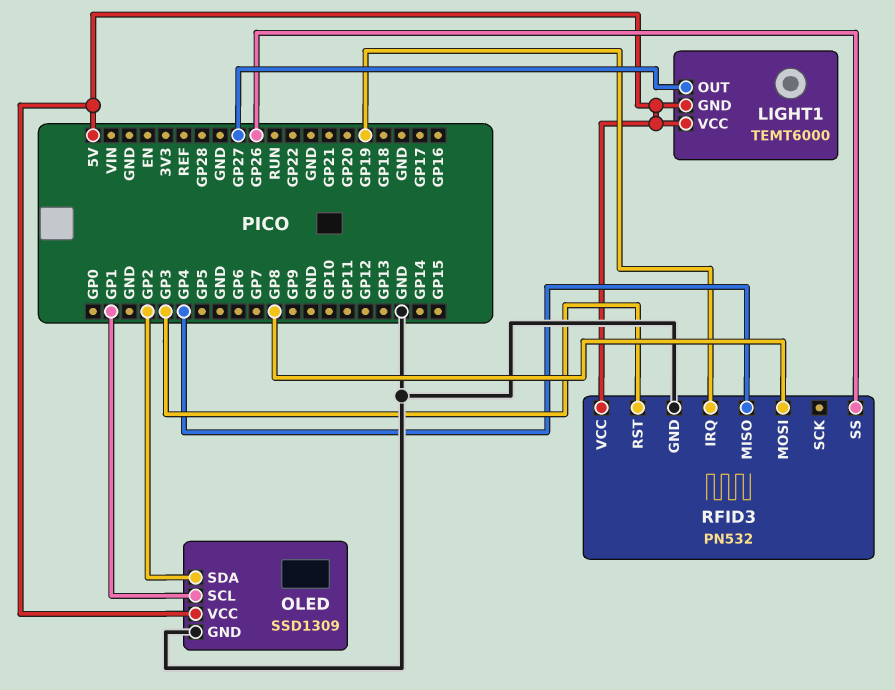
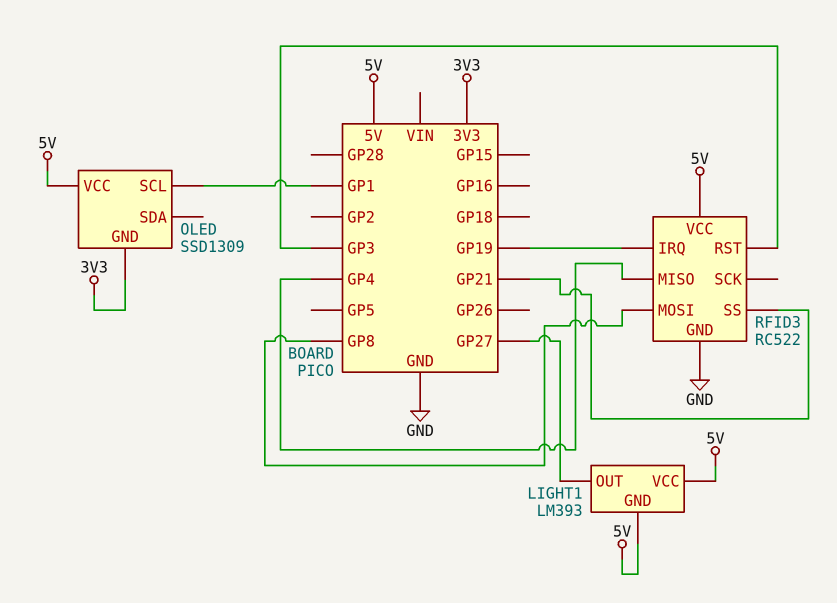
LIGHT1: TEMT6000 -> LM393
OLED pin GND: GND -> 3V3
OLED pin SDA: GP2 -> none
RFID3: PN532 -> RC522
RFID3 pin SS: GP26 -> GP21

